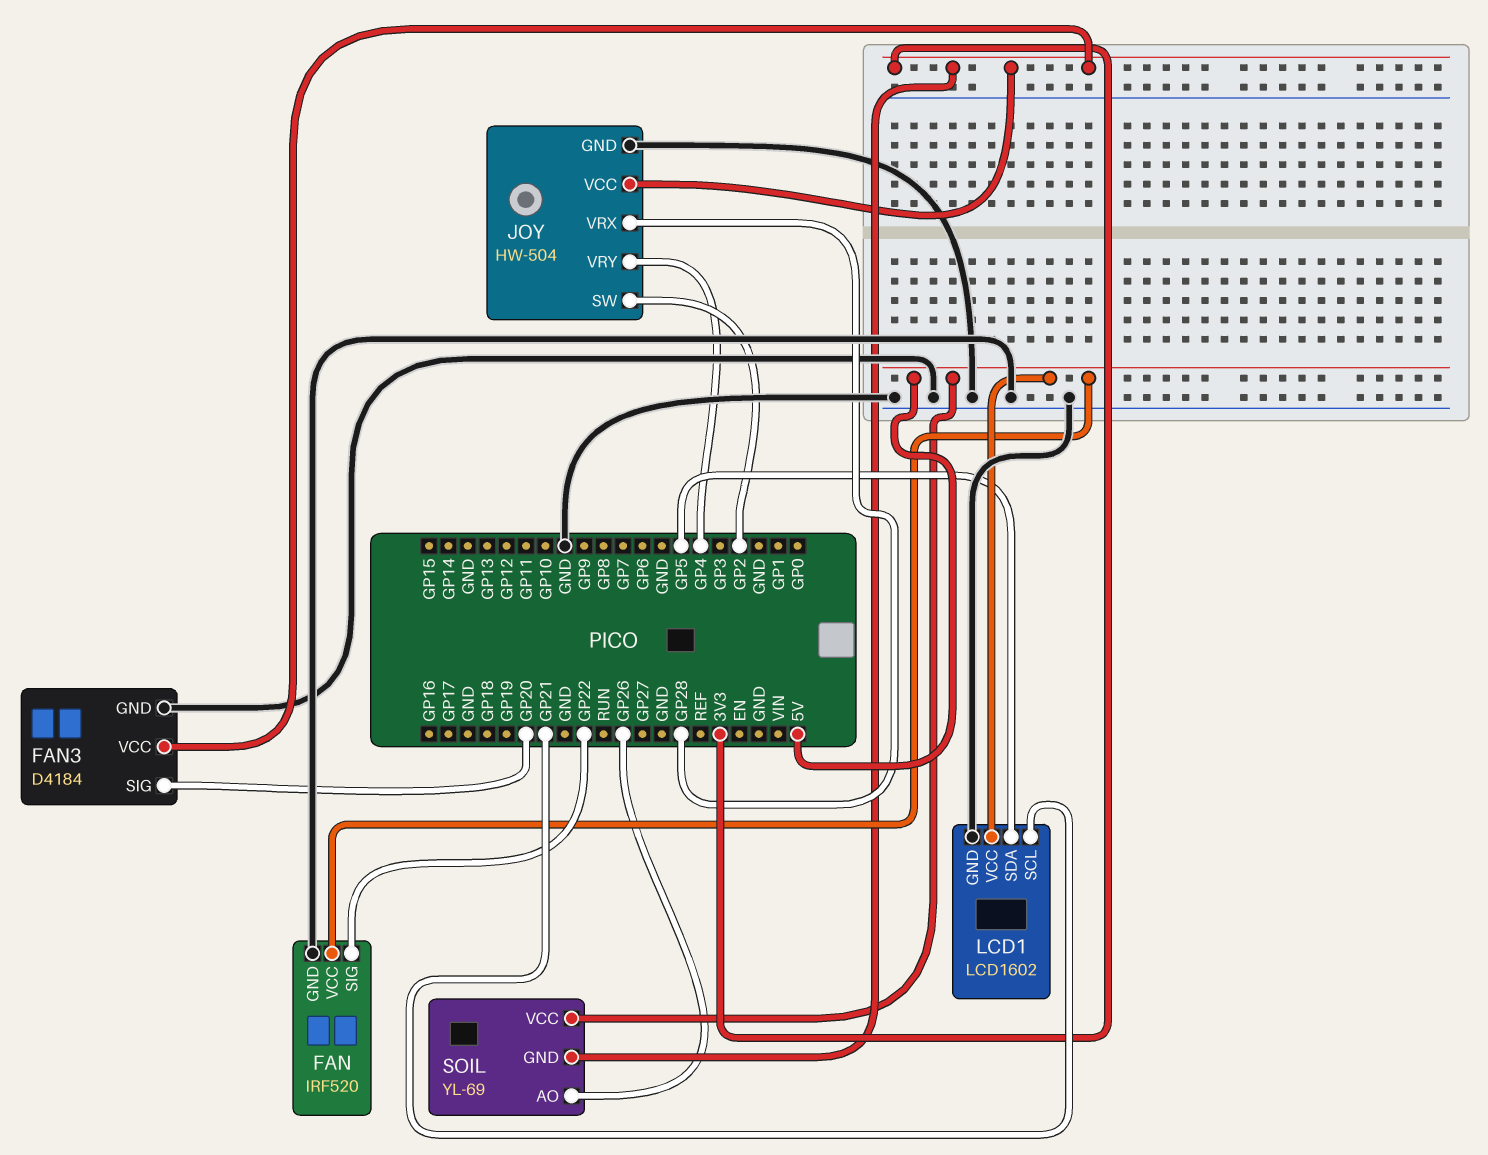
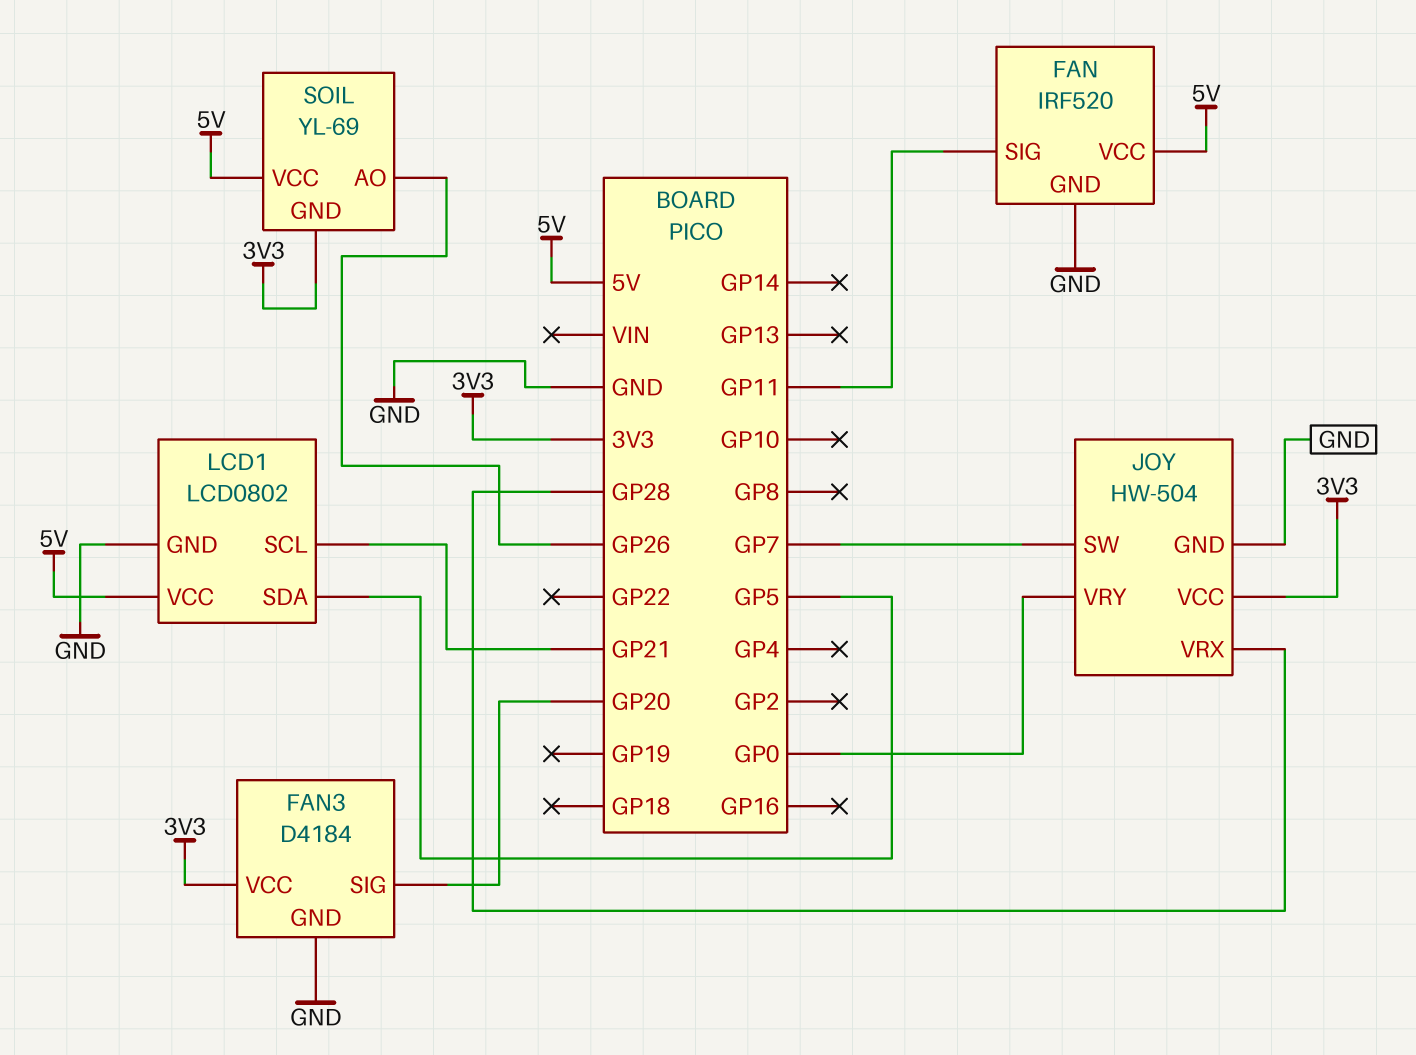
FAN pin SIG: GP22 -> GP11
JOY pin SW: GP2 -> GP7
JOY pin VRY: GP4 -> GP0
LCD1: LCD1602 -> LCD0802

